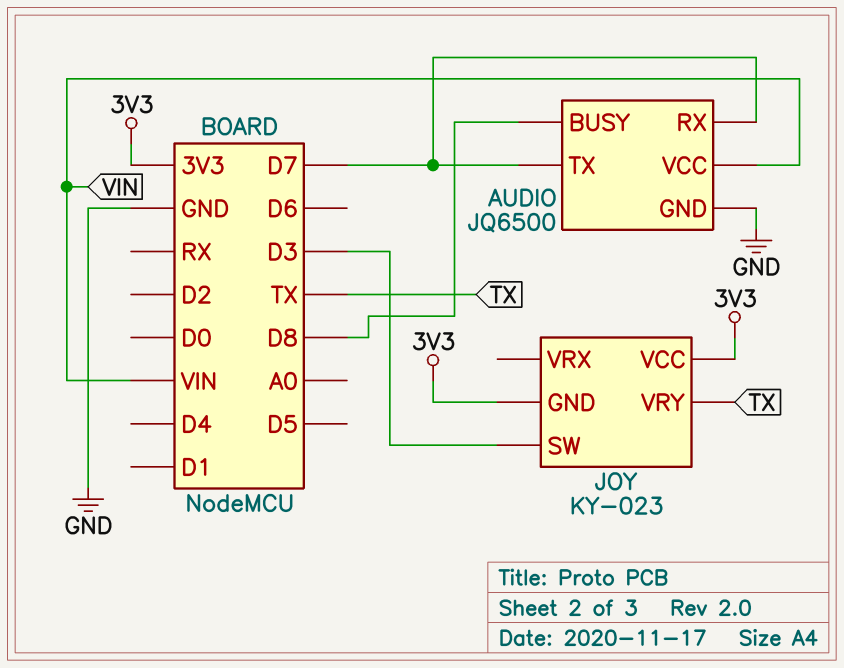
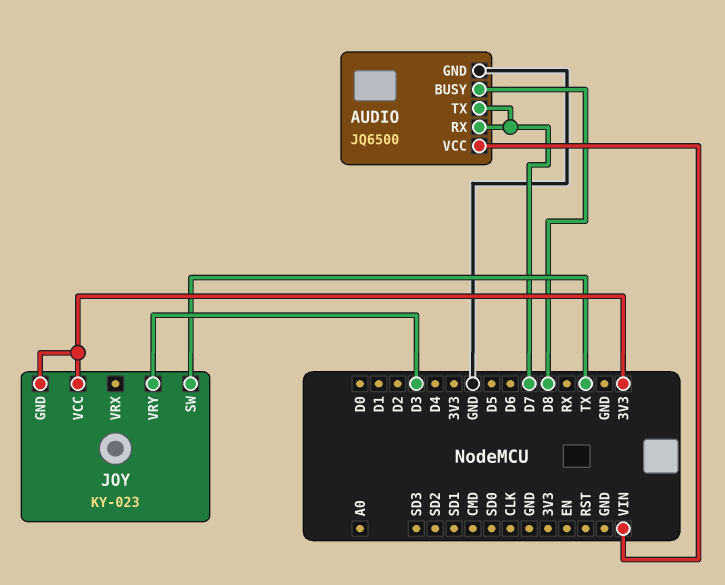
JOY pin SW: D3 -> TX
JOY pin VRY: TX -> D3

